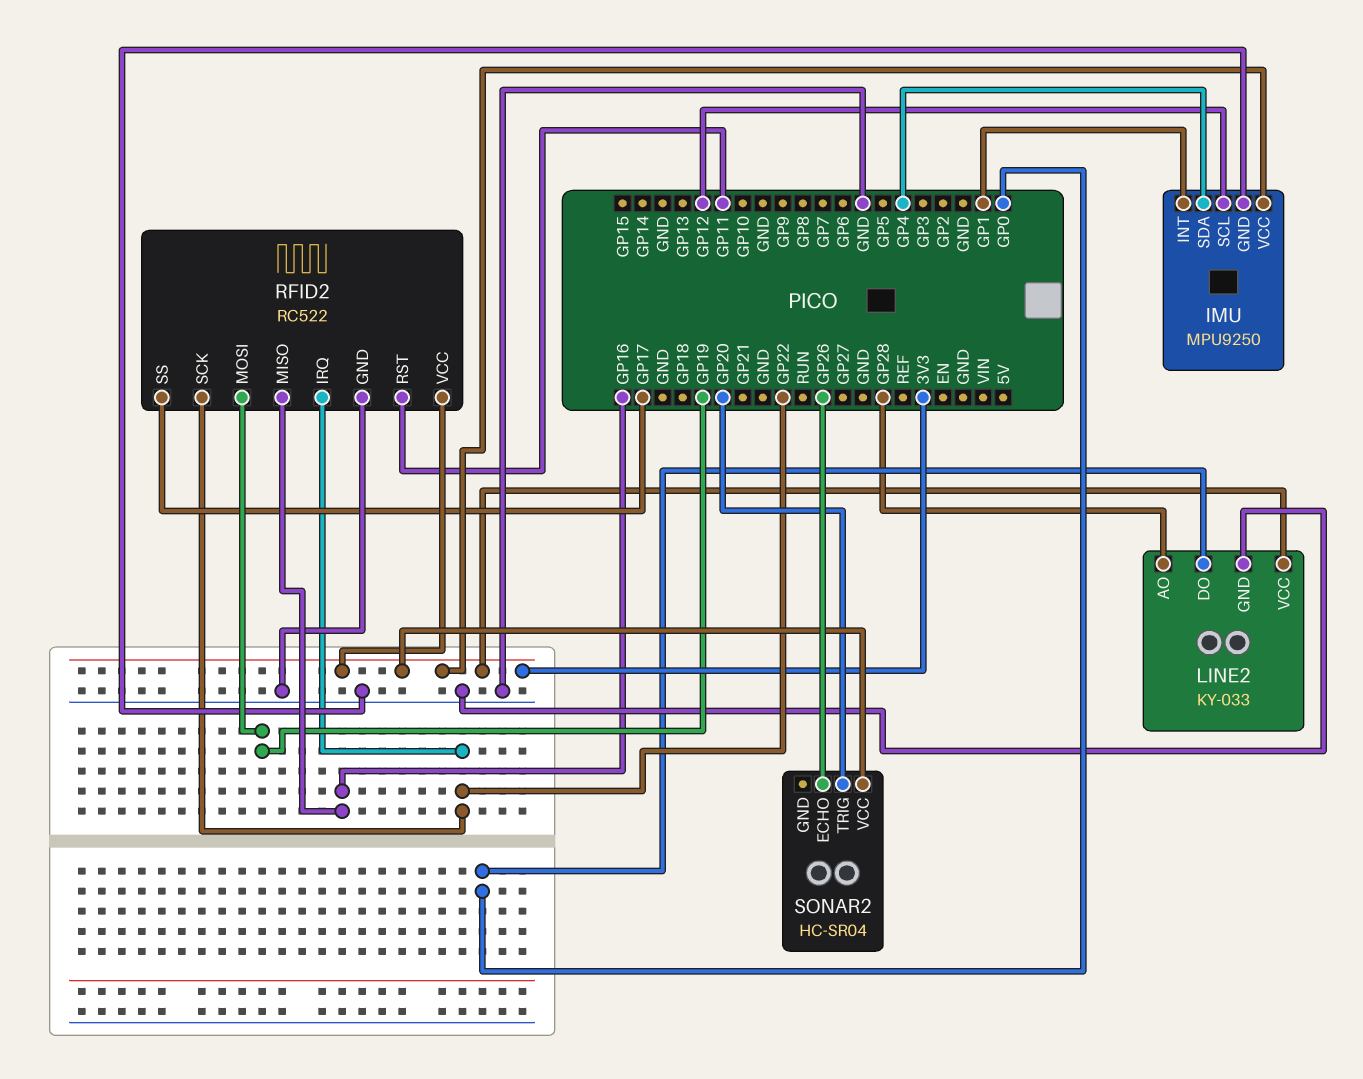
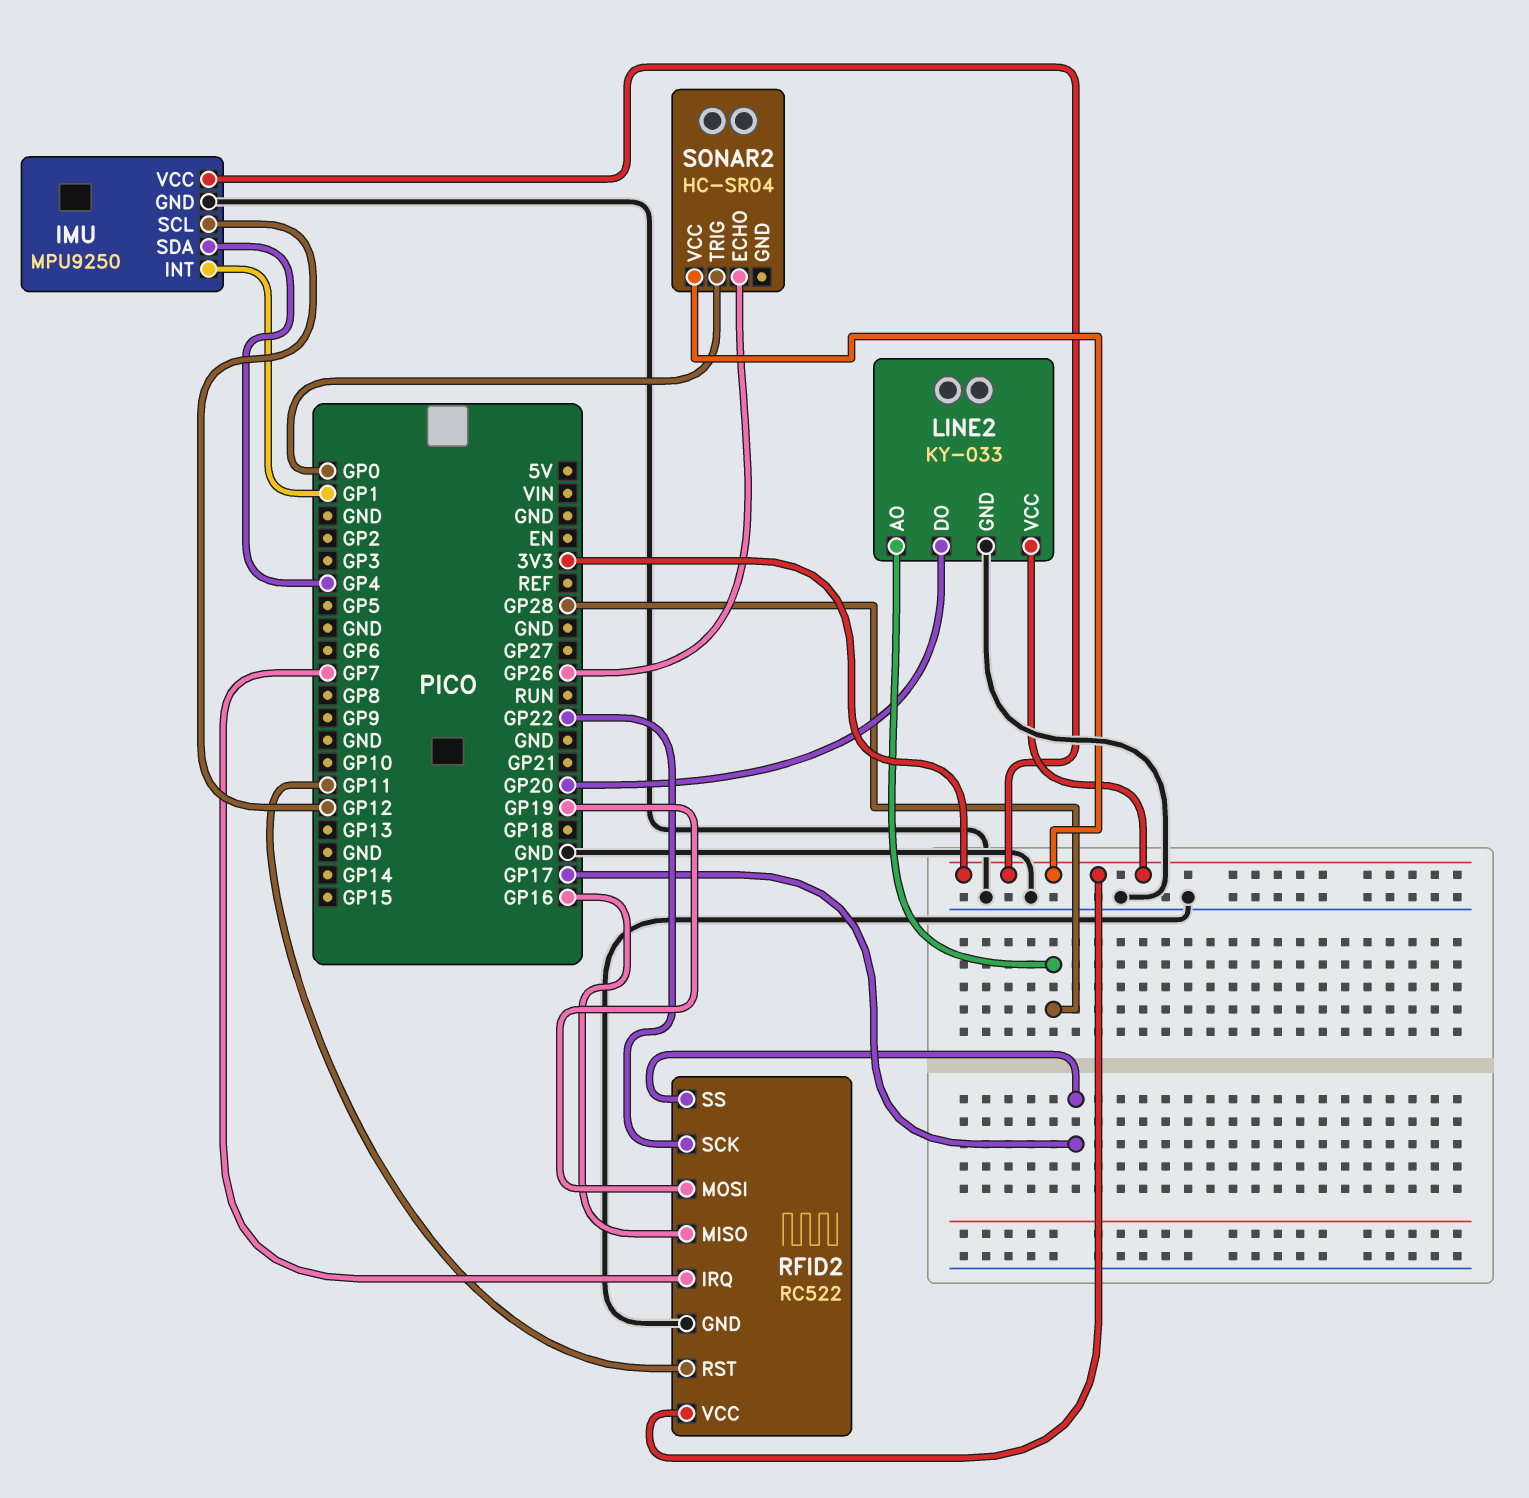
LINE2 pin DO: GP0 -> GP20
RFID2 pin IRQ: GP22 -> GP7
SONAR2 pin TRIG: GP20 -> GP0

